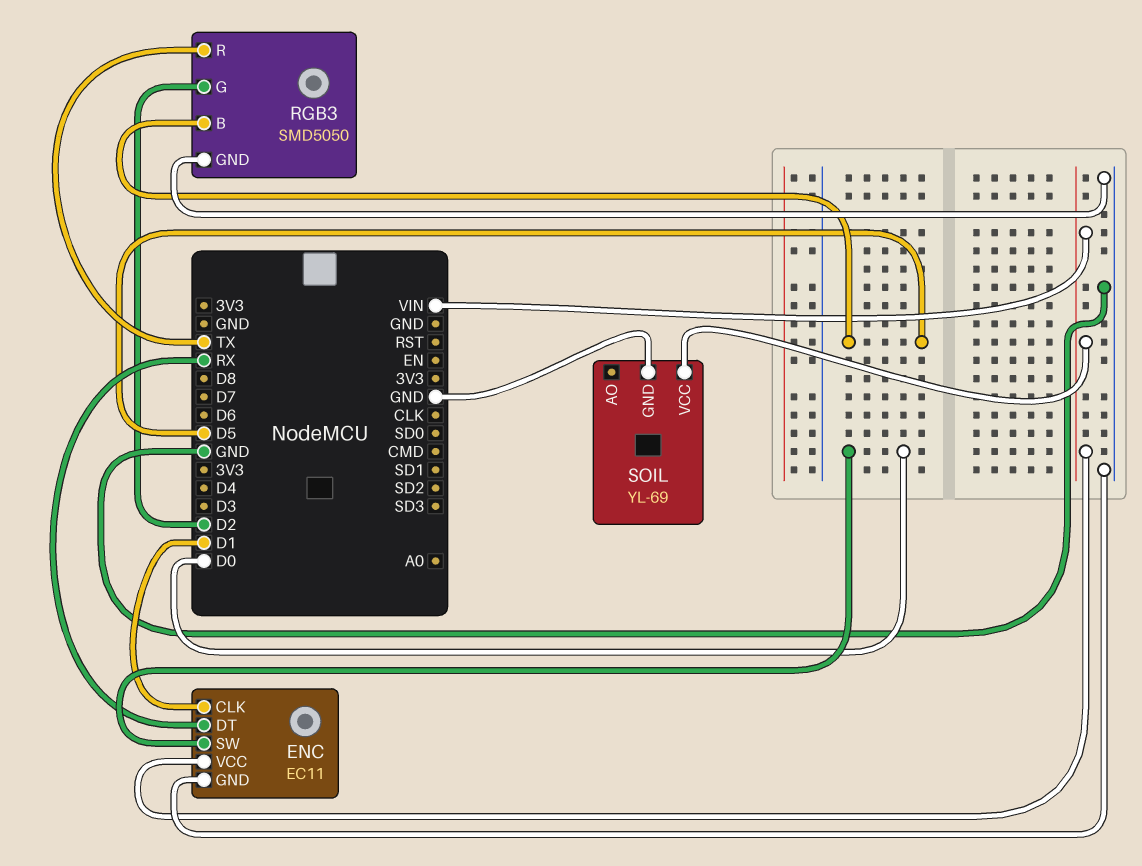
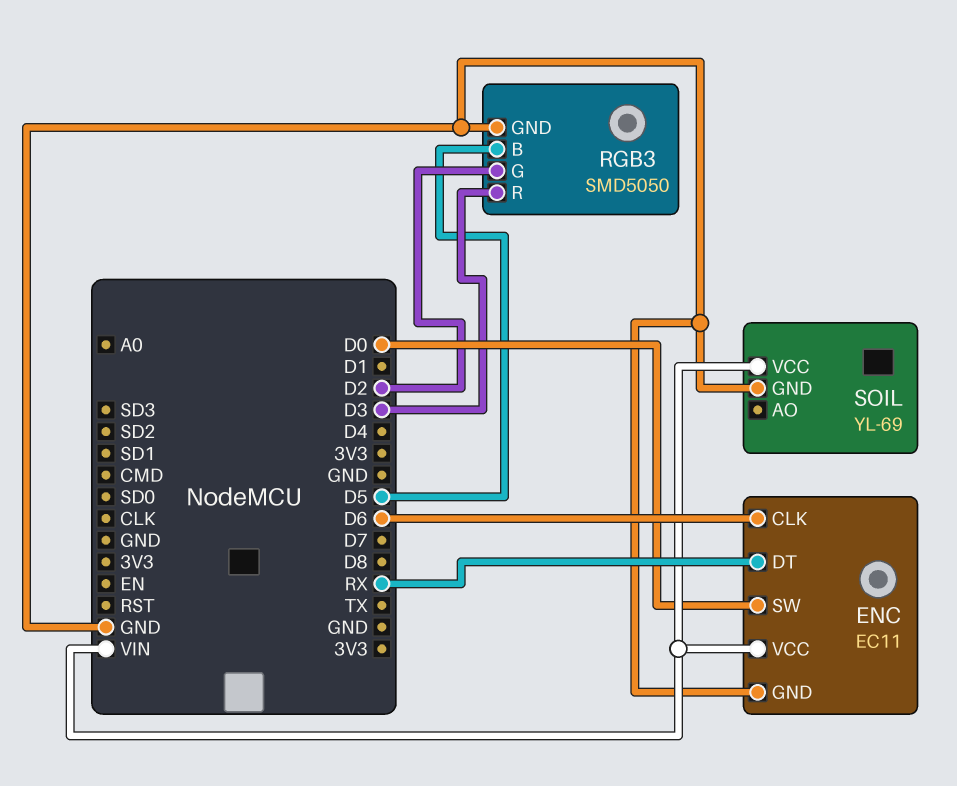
ENC pin CLK: D1 -> D6
RGB3 pin R: TX -> D3

